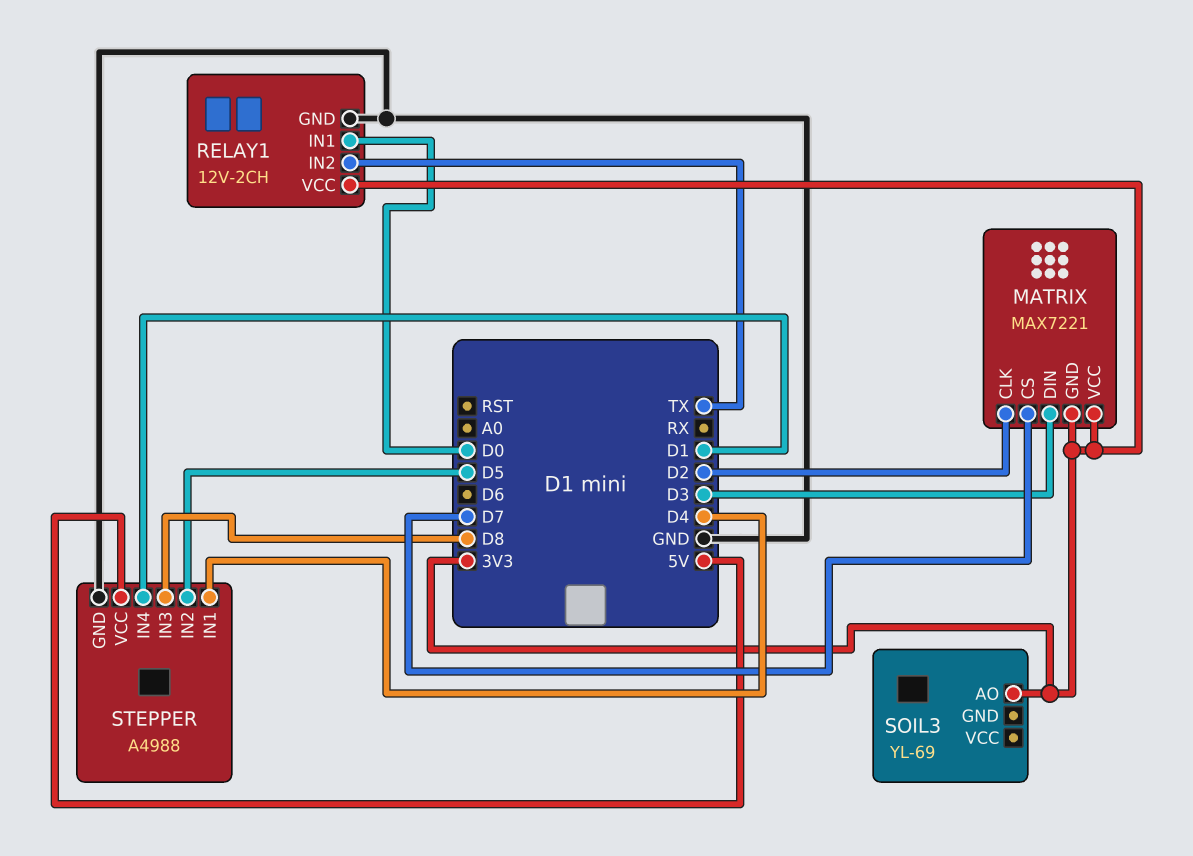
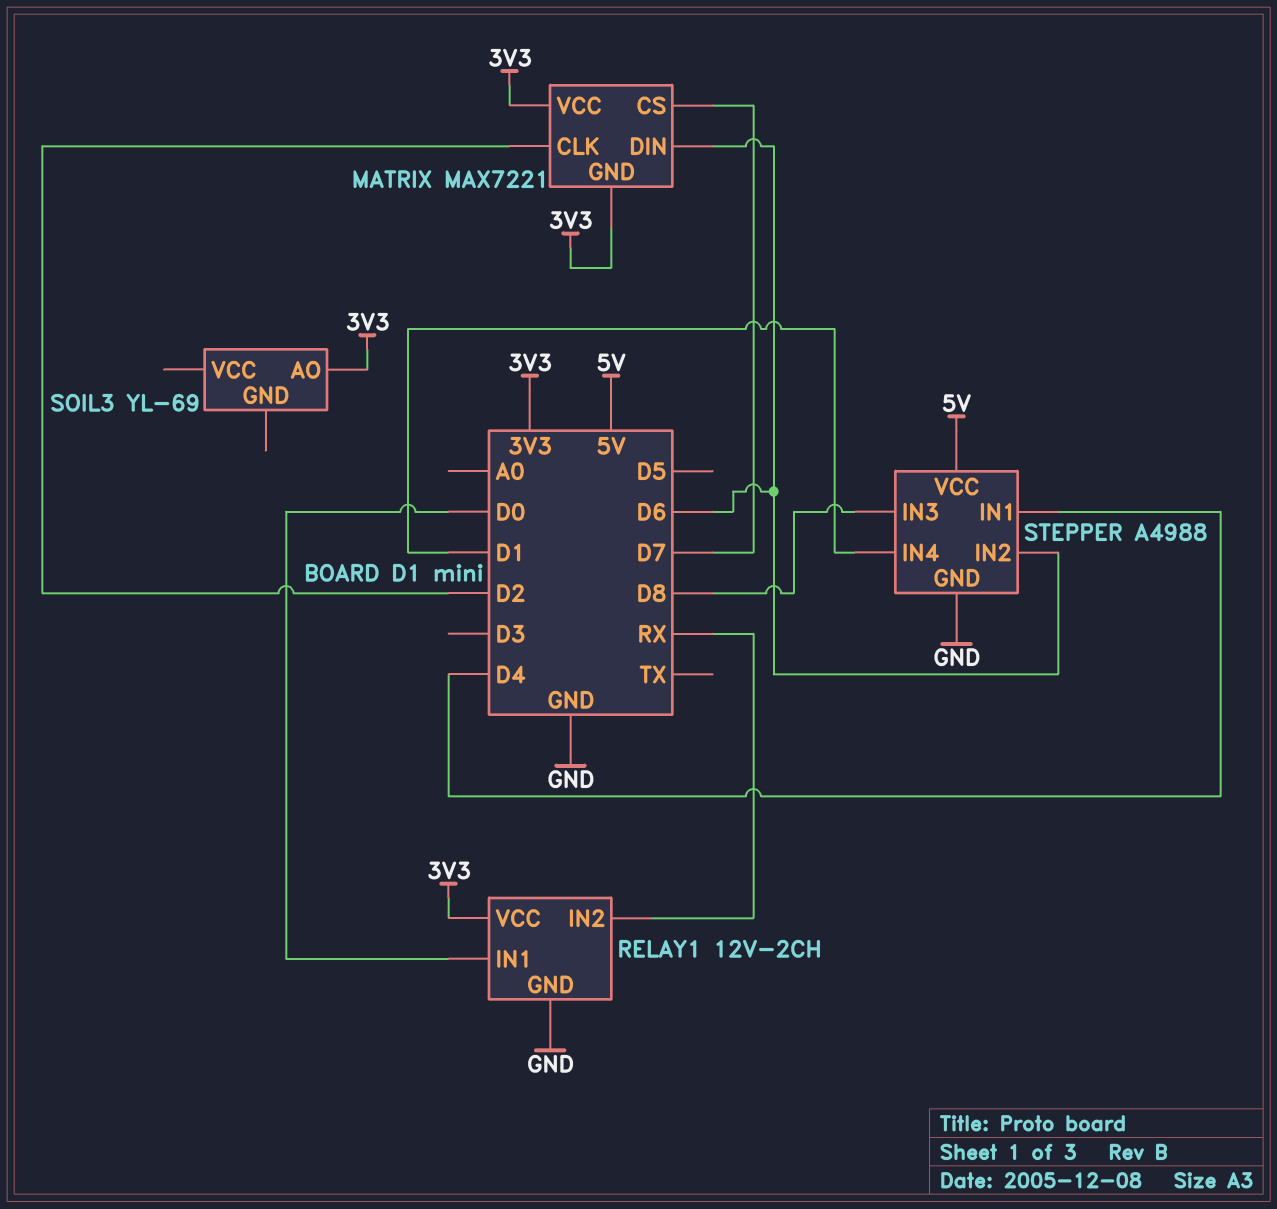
MATRIX pin DIN: D3 -> D6
RELAY1 pin IN2: TX -> RX
STEPPER pin IN2: D5 -> D6

